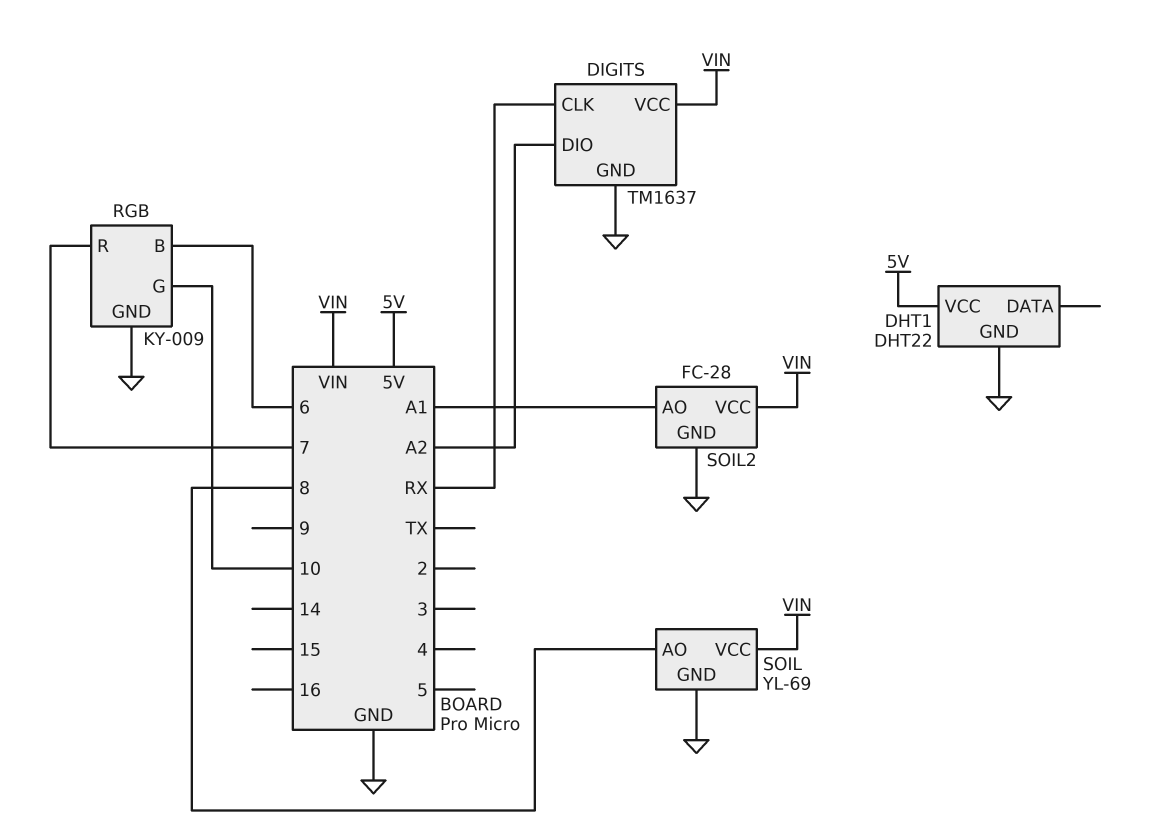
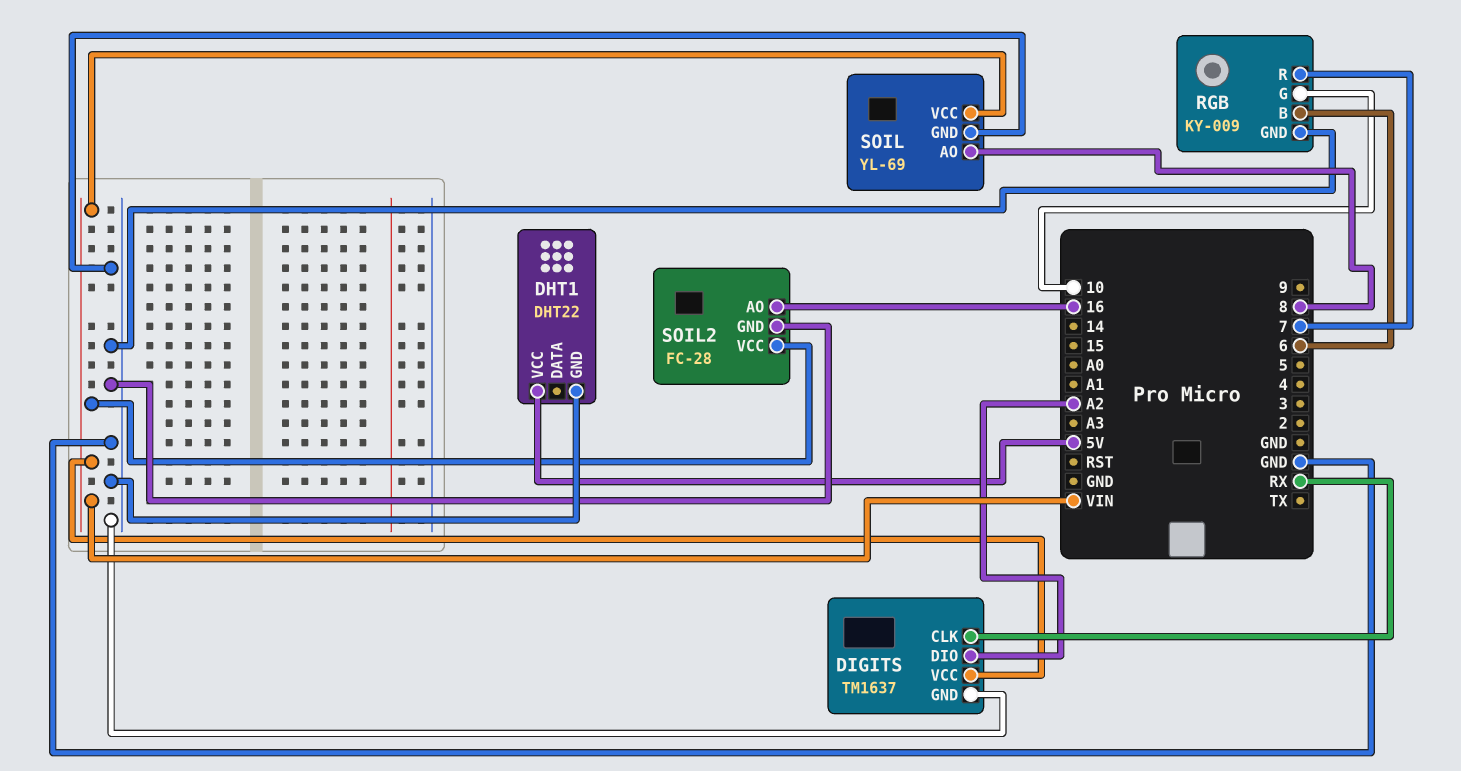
SOIL2 pin AO: A1 -> 16

